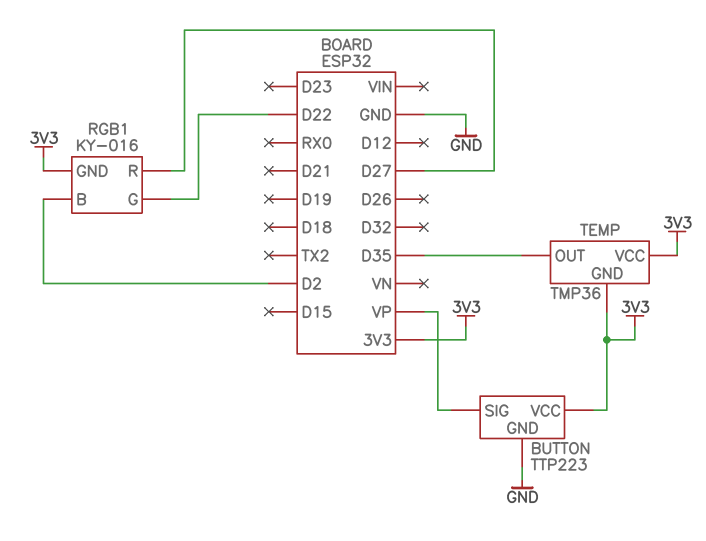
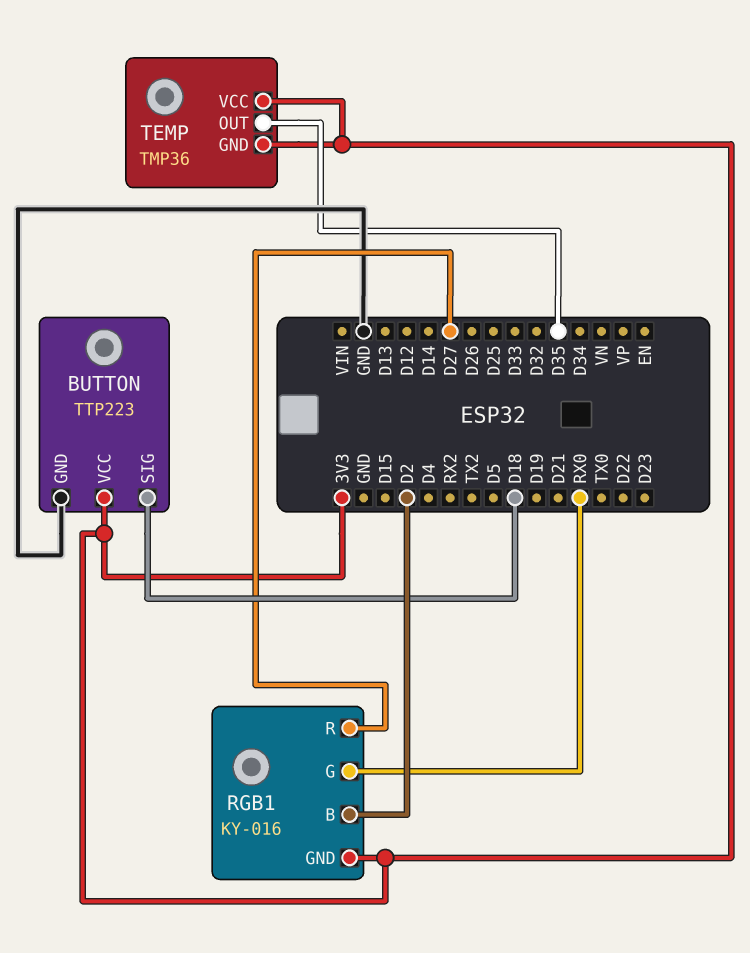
BUTTON pin SIG: VP -> D18
RGB1 pin G: D22 -> RX0

